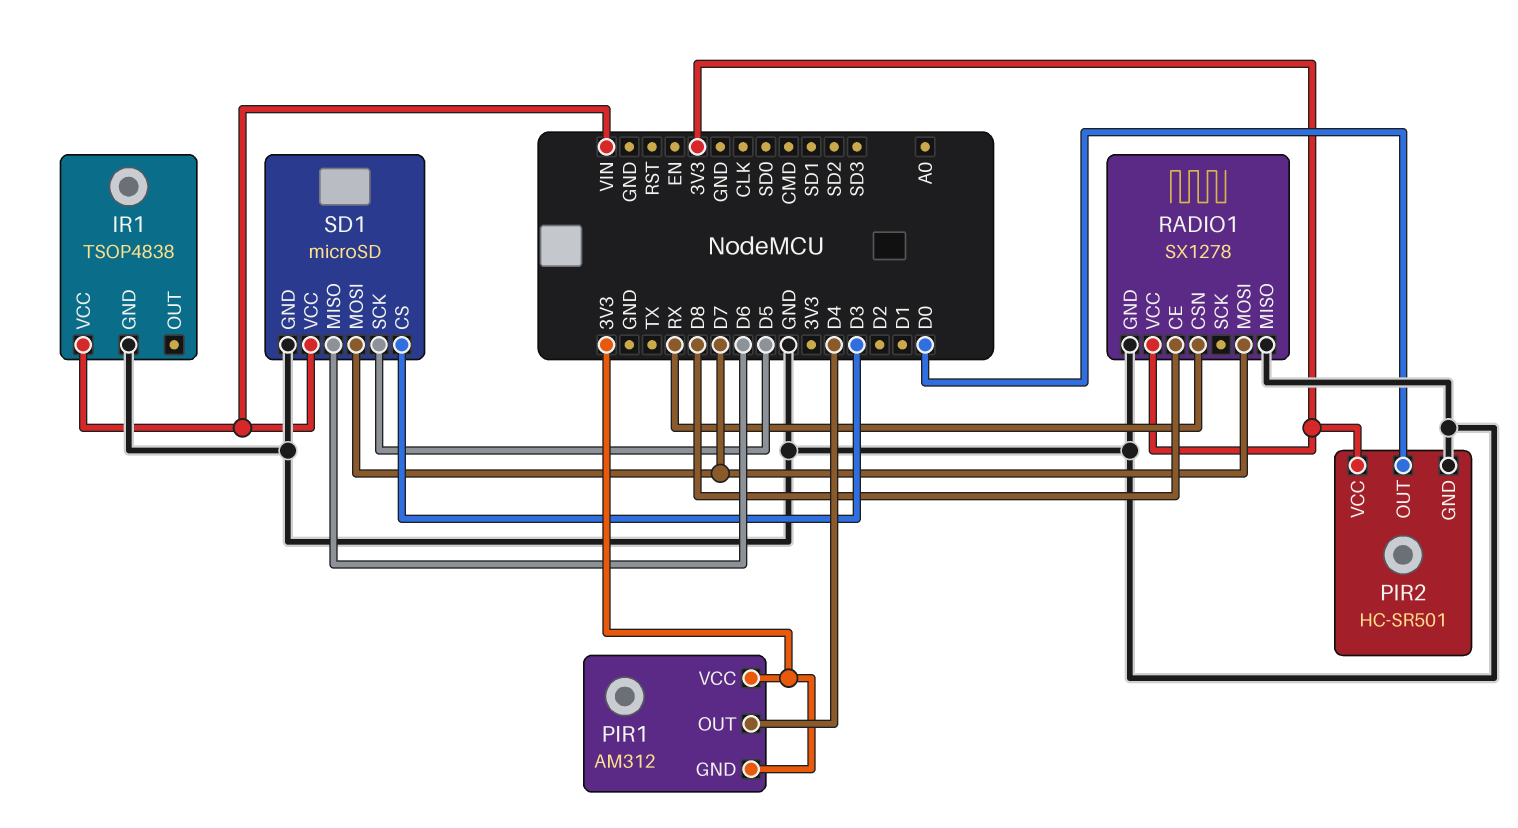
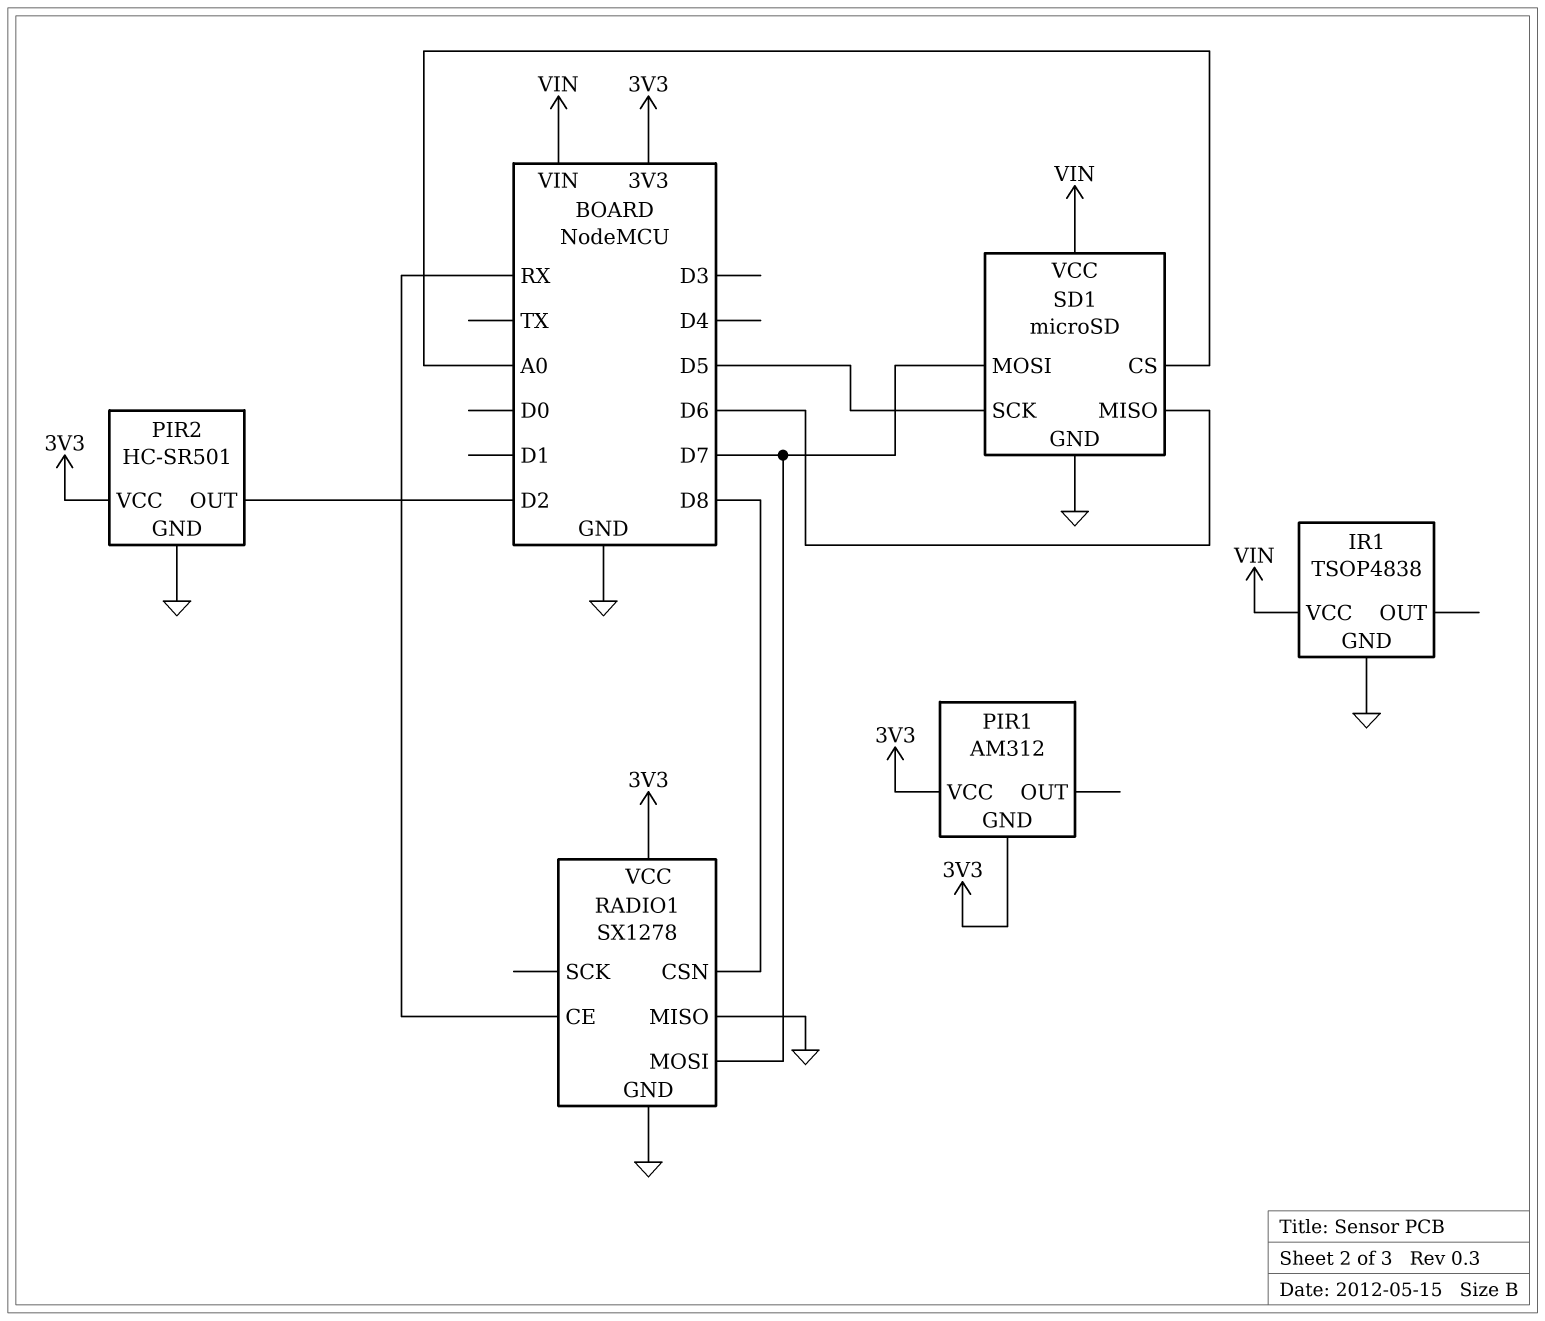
PIR1 pin OUT: D4 -> none
PIR2 pin OUT: D0 -> D2
RADIO1 pin CE: D8 -> RX
RADIO1 pin CSN: RX -> D8
SD1 pin CS: D3 -> A0

